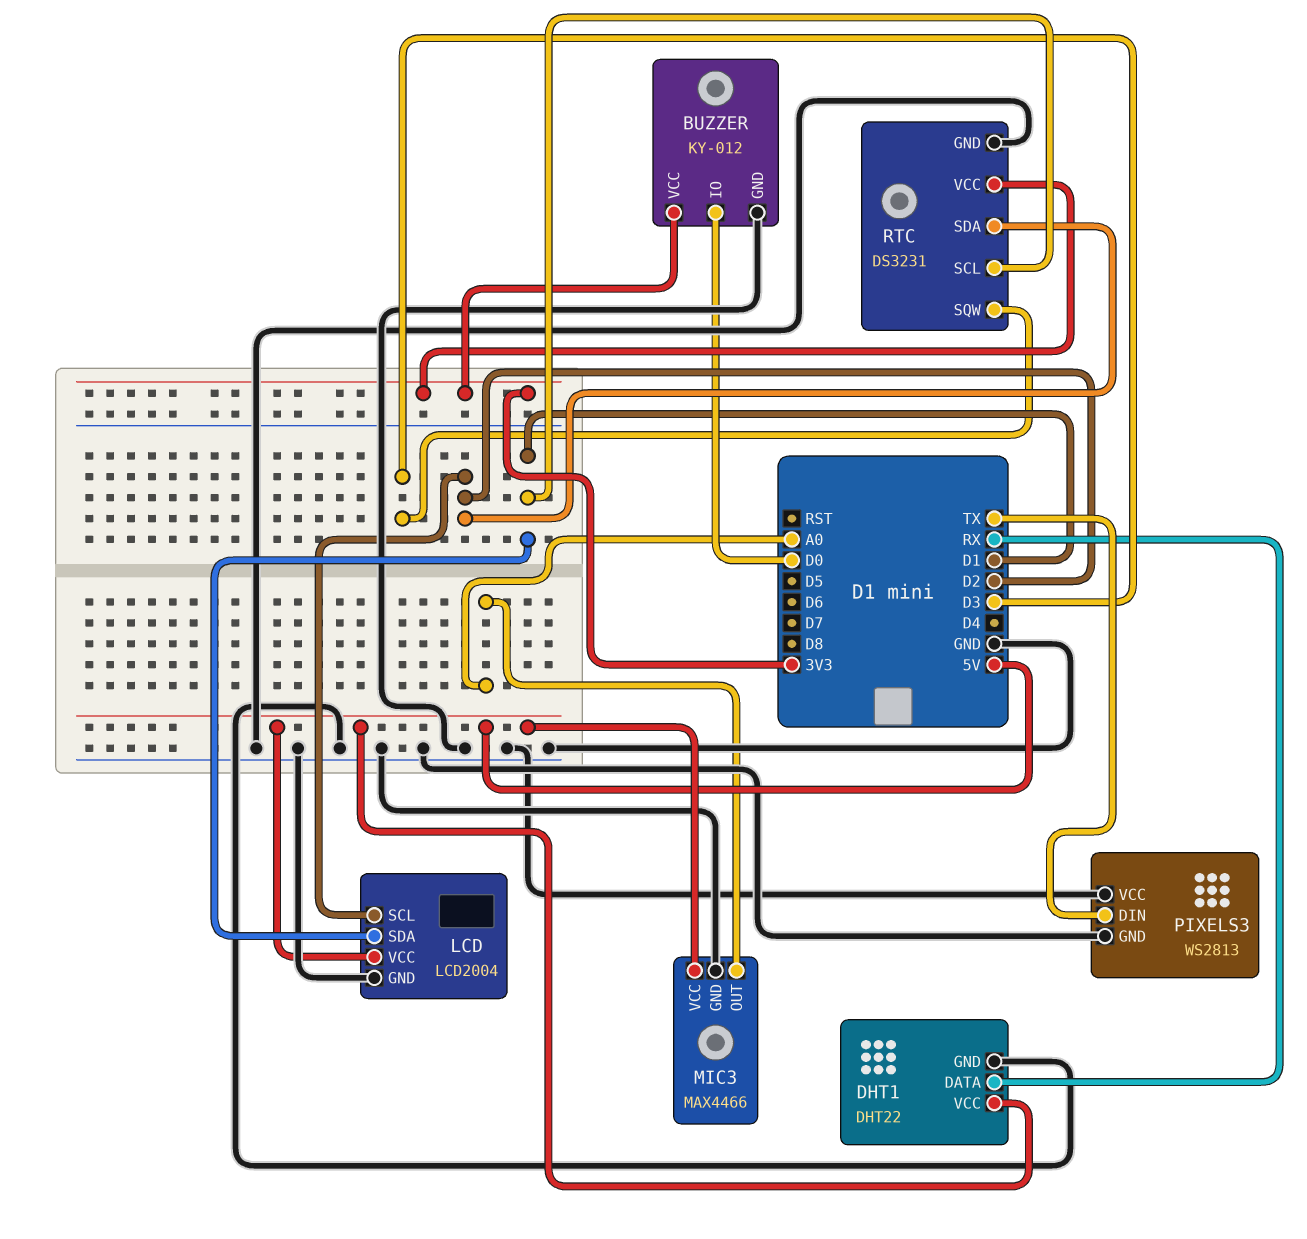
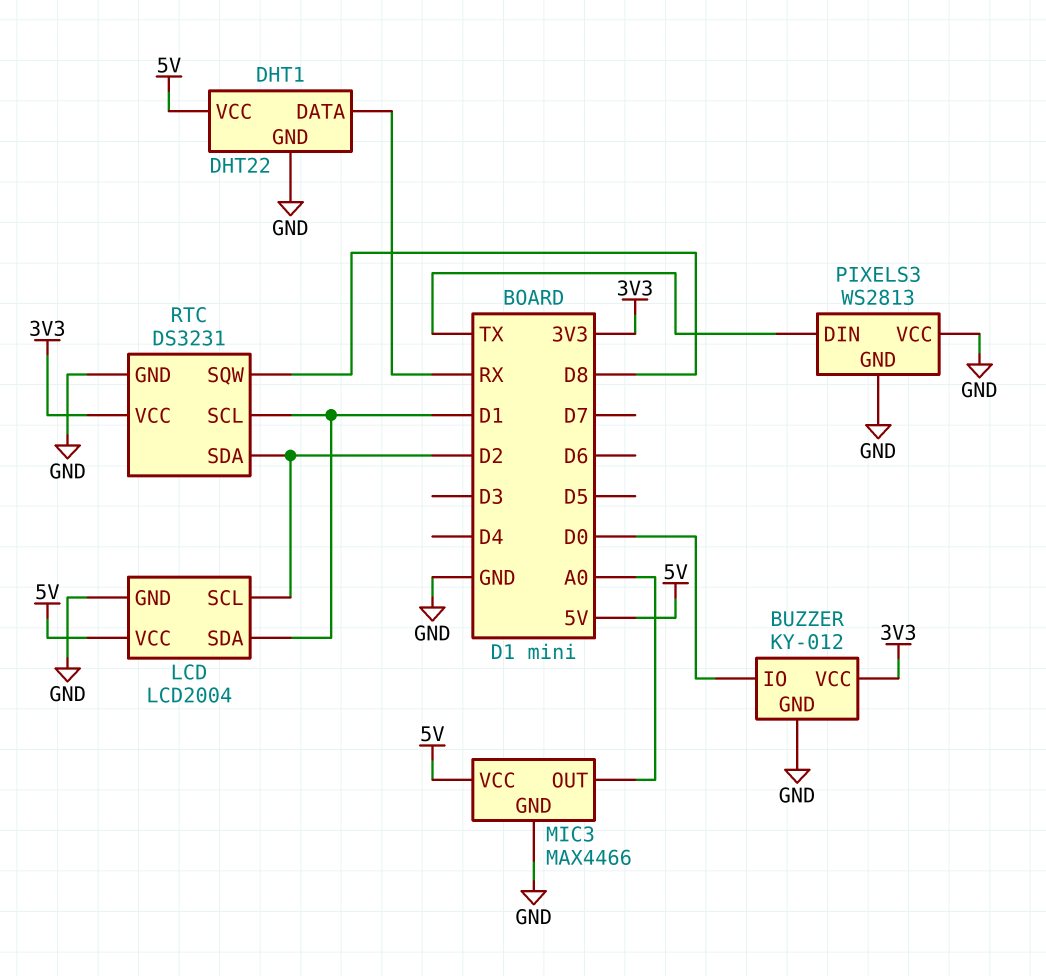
RTC pin SQW: D3 -> D8

